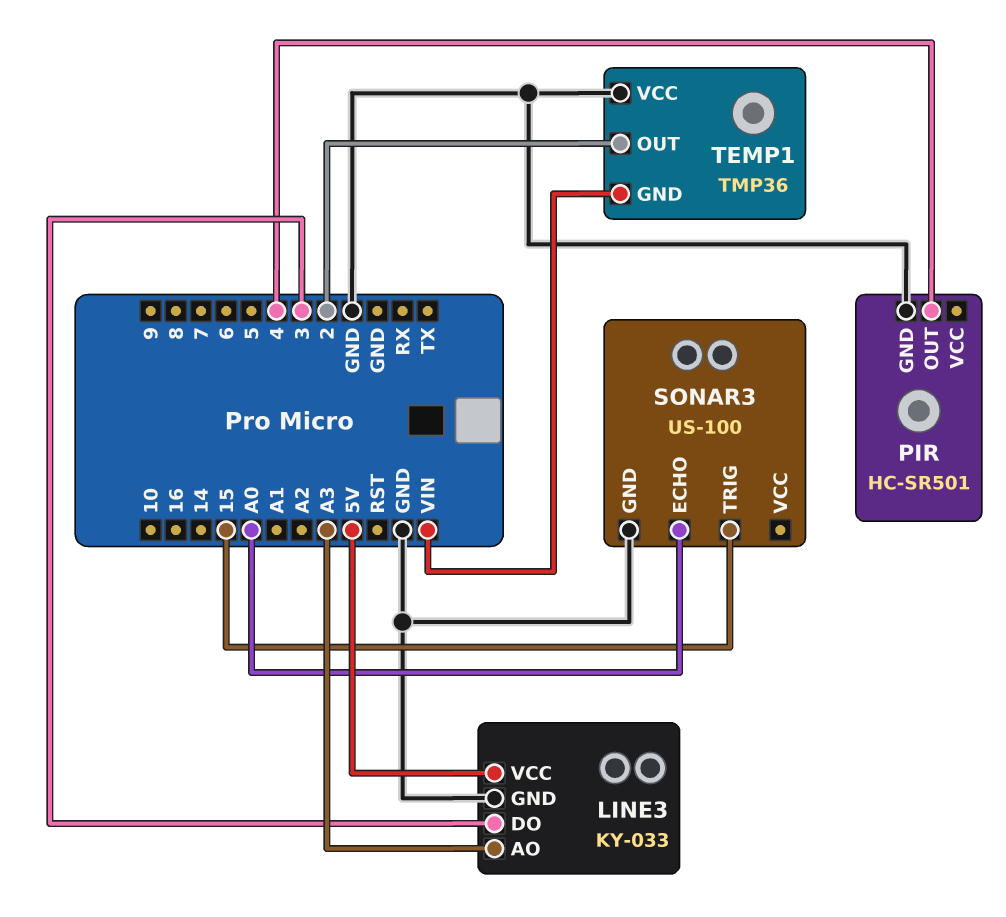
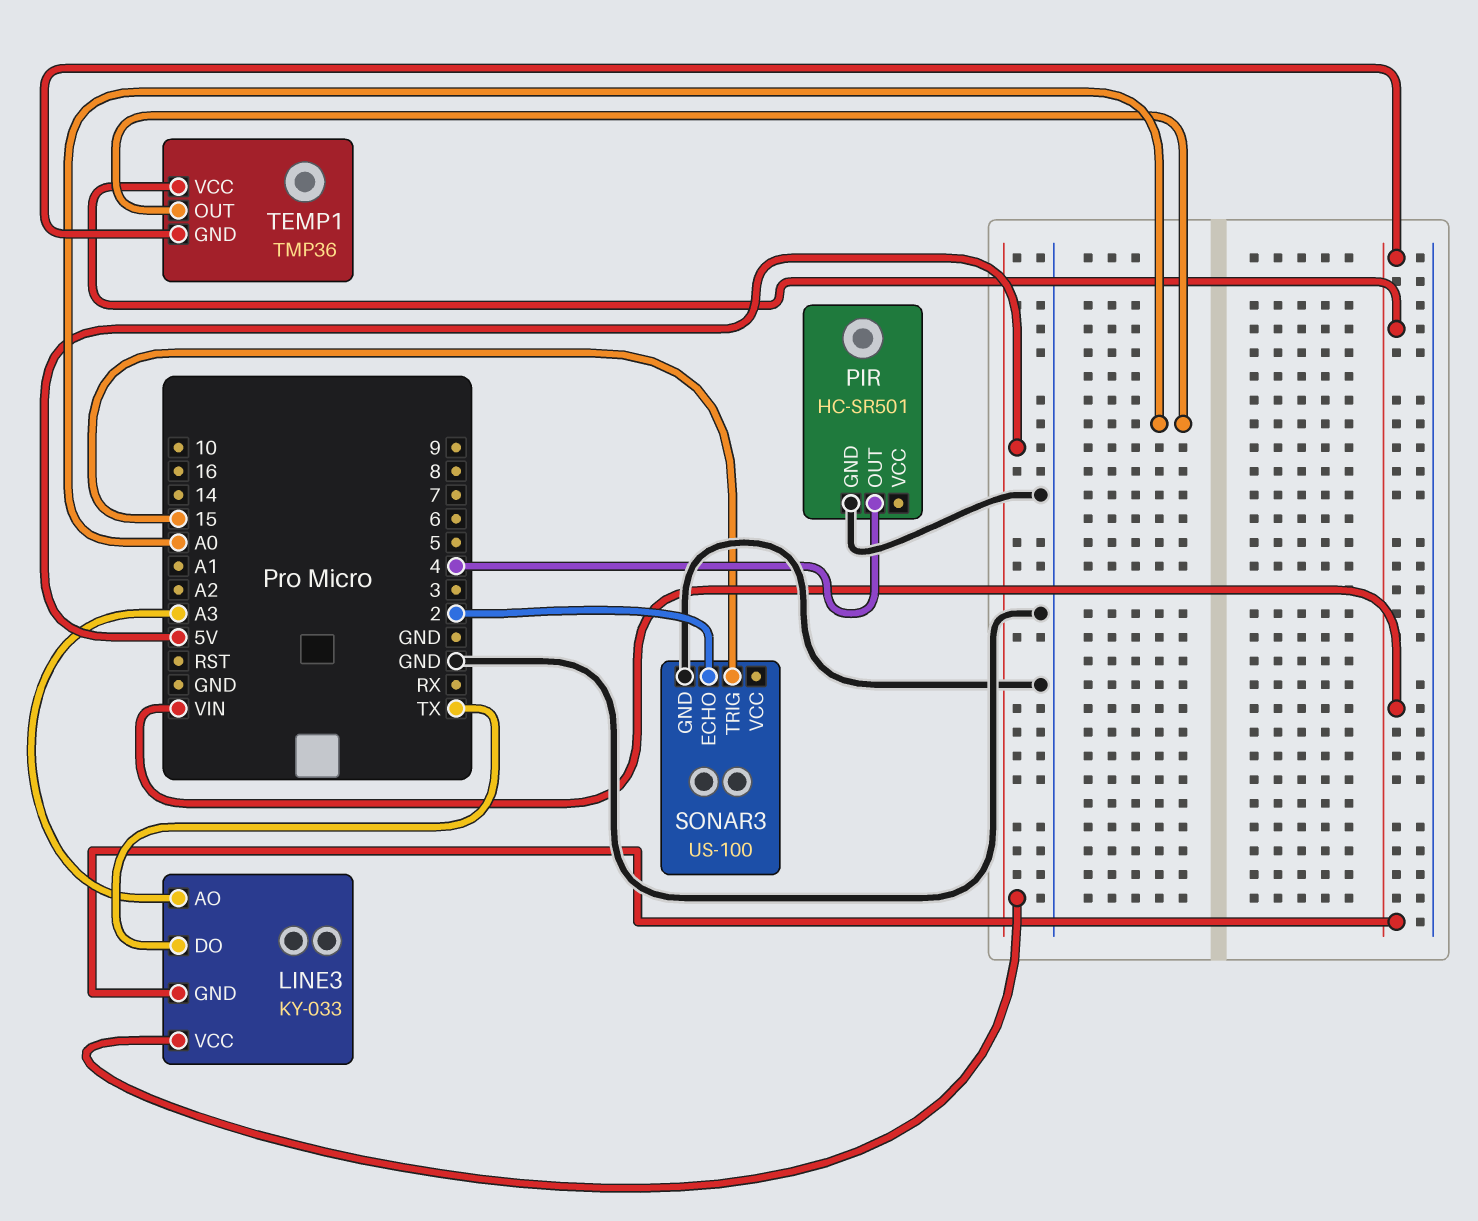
LINE3 pin DO: 3 -> TX
LINE3 pin GND: GND -> VIN
SONAR3 pin ECHO: A0 -> 2
TEMP1 pin OUT: 2 -> A0
TEMP1 pin VCC: GND -> VIN

